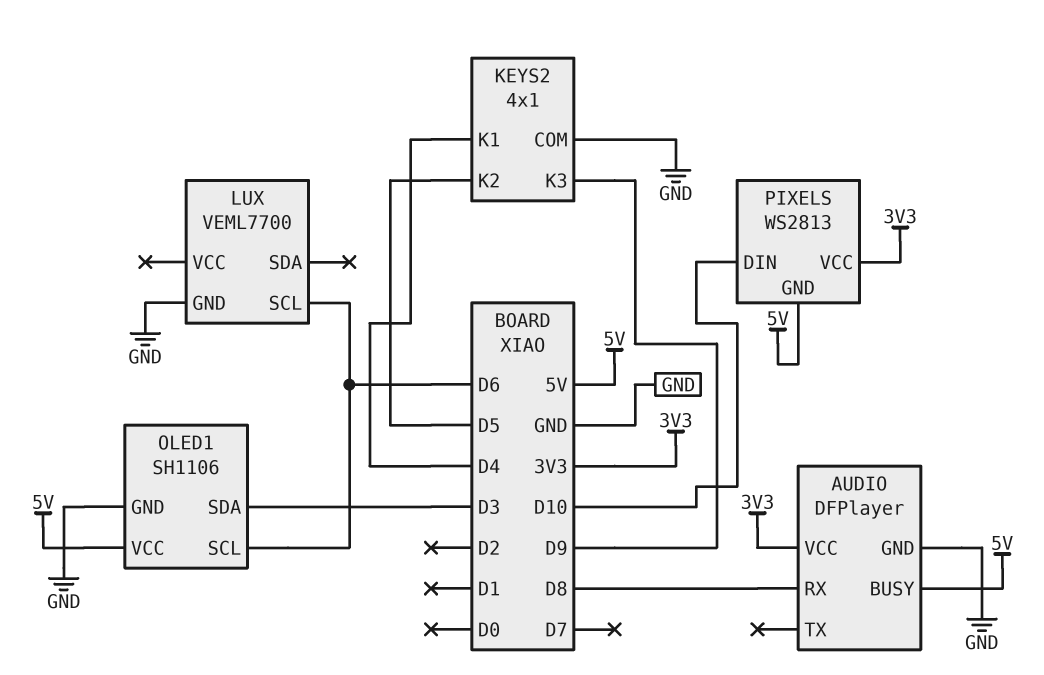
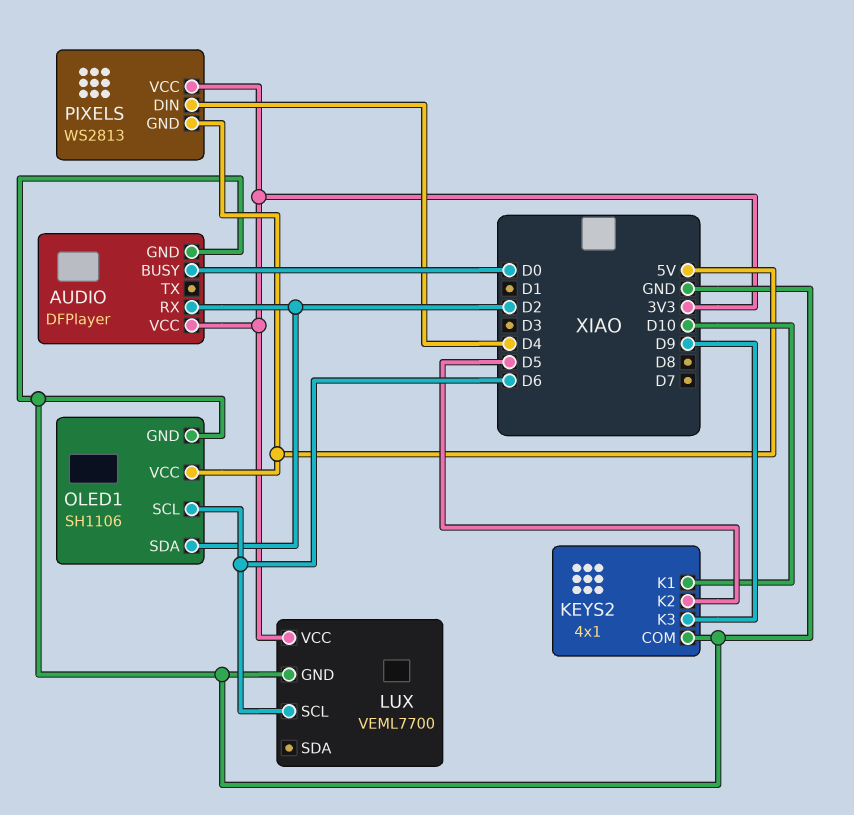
AUDIO pin BUSY: 5V -> D0
AUDIO pin RX: D8 -> D2
KEYS2 pin K1: D4 -> D10
LUX pin VCC: none -> 3V3
OLED1 pin SDA: D3 -> D2
PIXELS pin DIN: D10 -> D4

